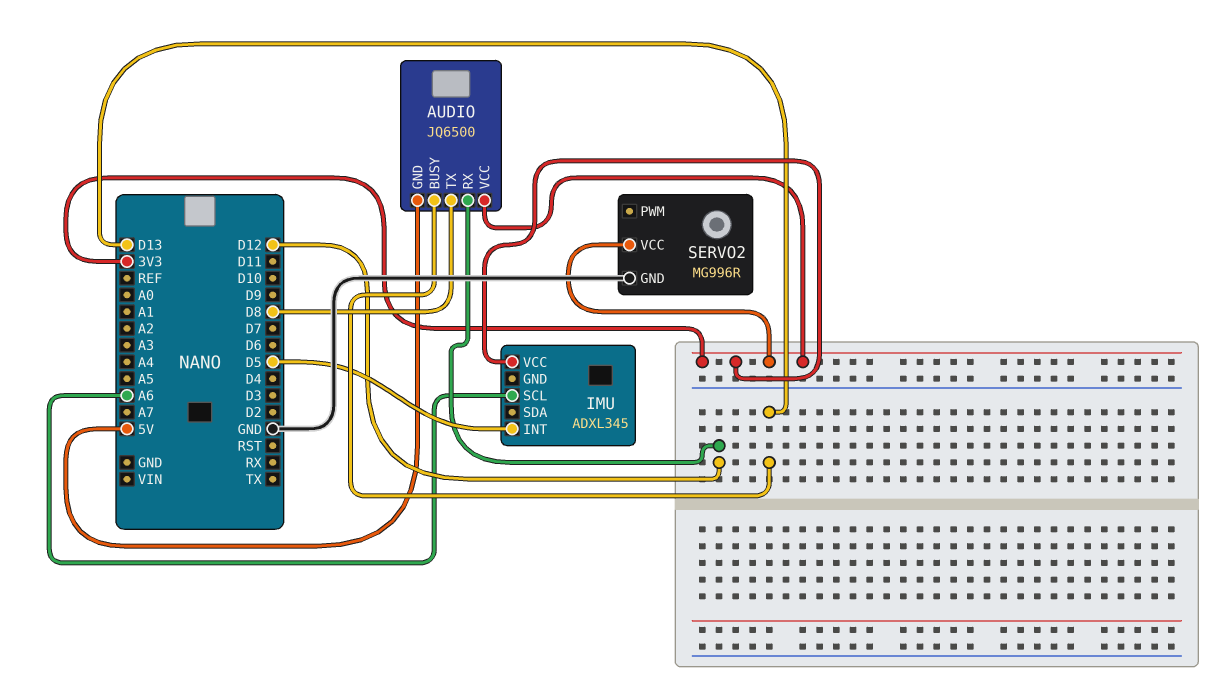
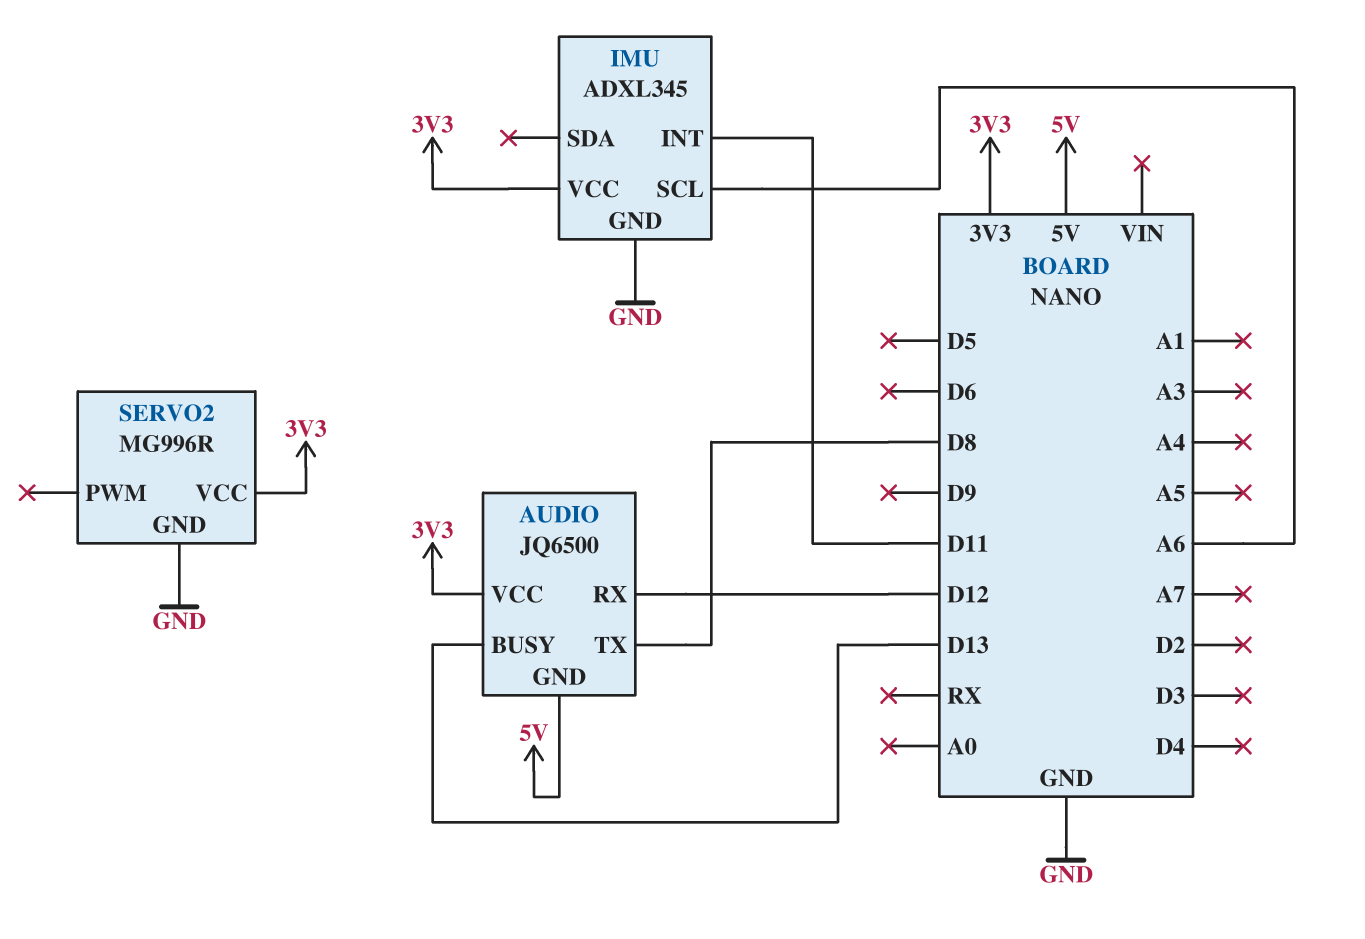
IMU pin GND: none -> GND
IMU pin INT: D5 -> D11

